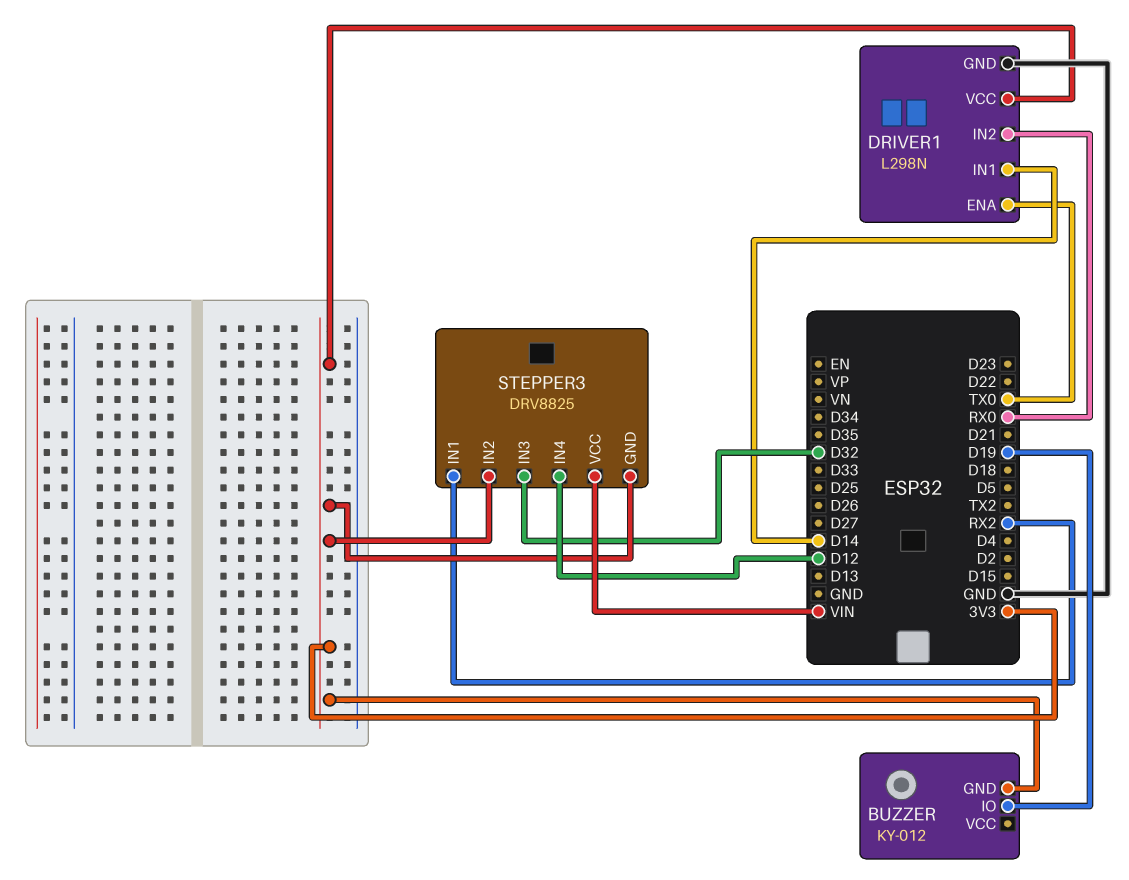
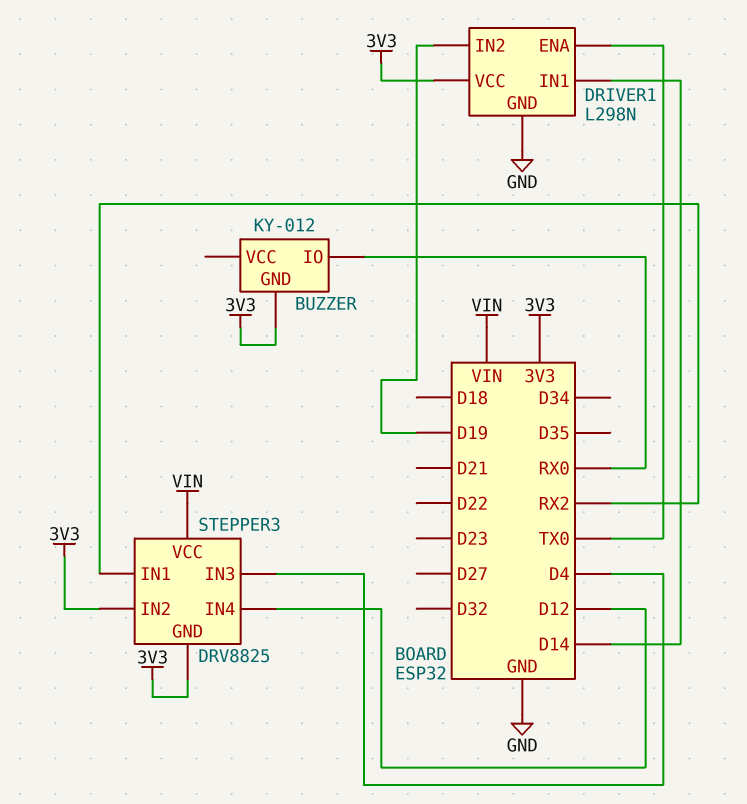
BUZZER pin IO: D19 -> RX0
DRIVER1 pin IN2: RX0 -> D19
STEPPER3 pin IN3: D32 -> D4

